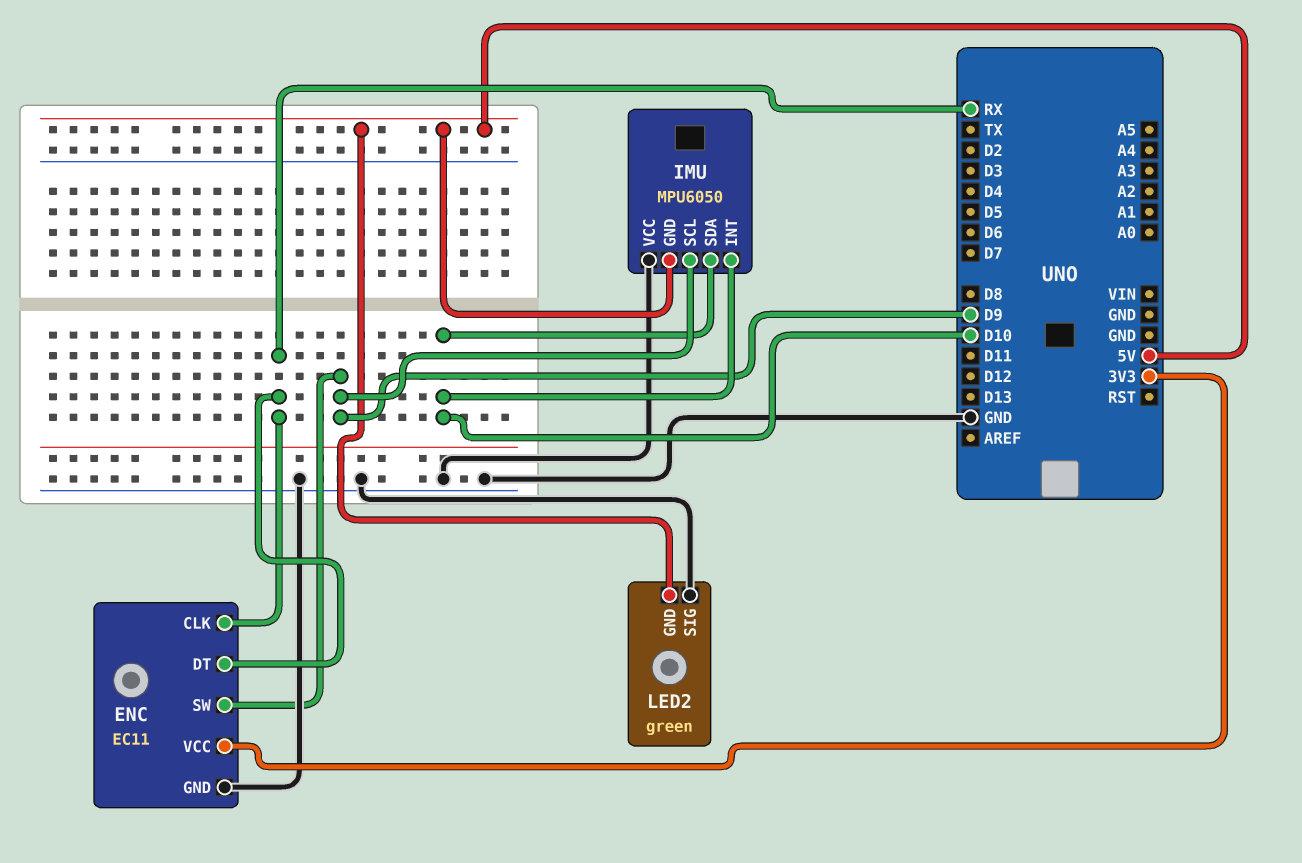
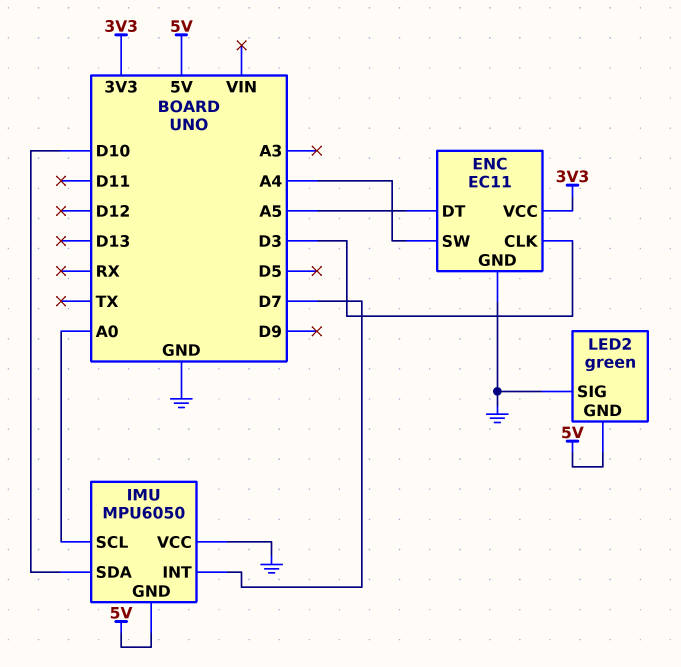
ENC pin CLK: RX -> D3
ENC pin DT: RX -> A5
ENC pin SW: D9 -> A4
IMU pin INT: D10 -> D7
IMU pin SCL: D9 -> A0

